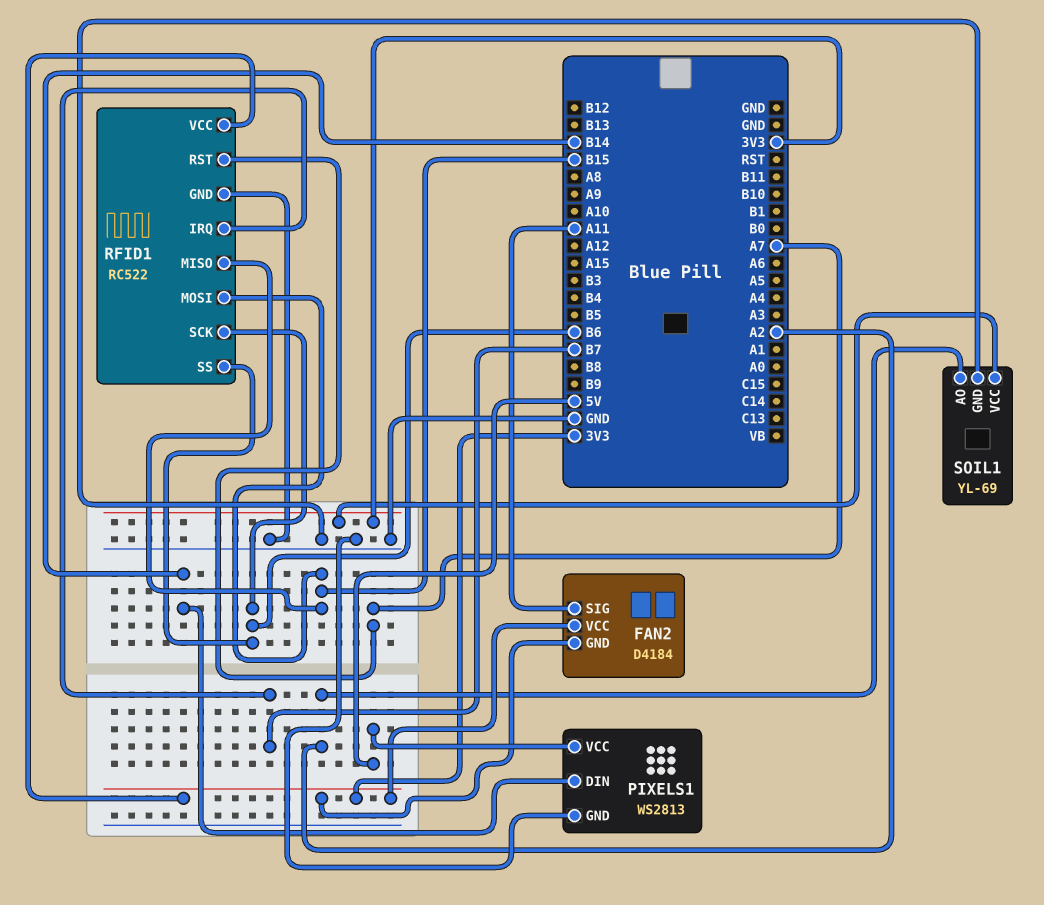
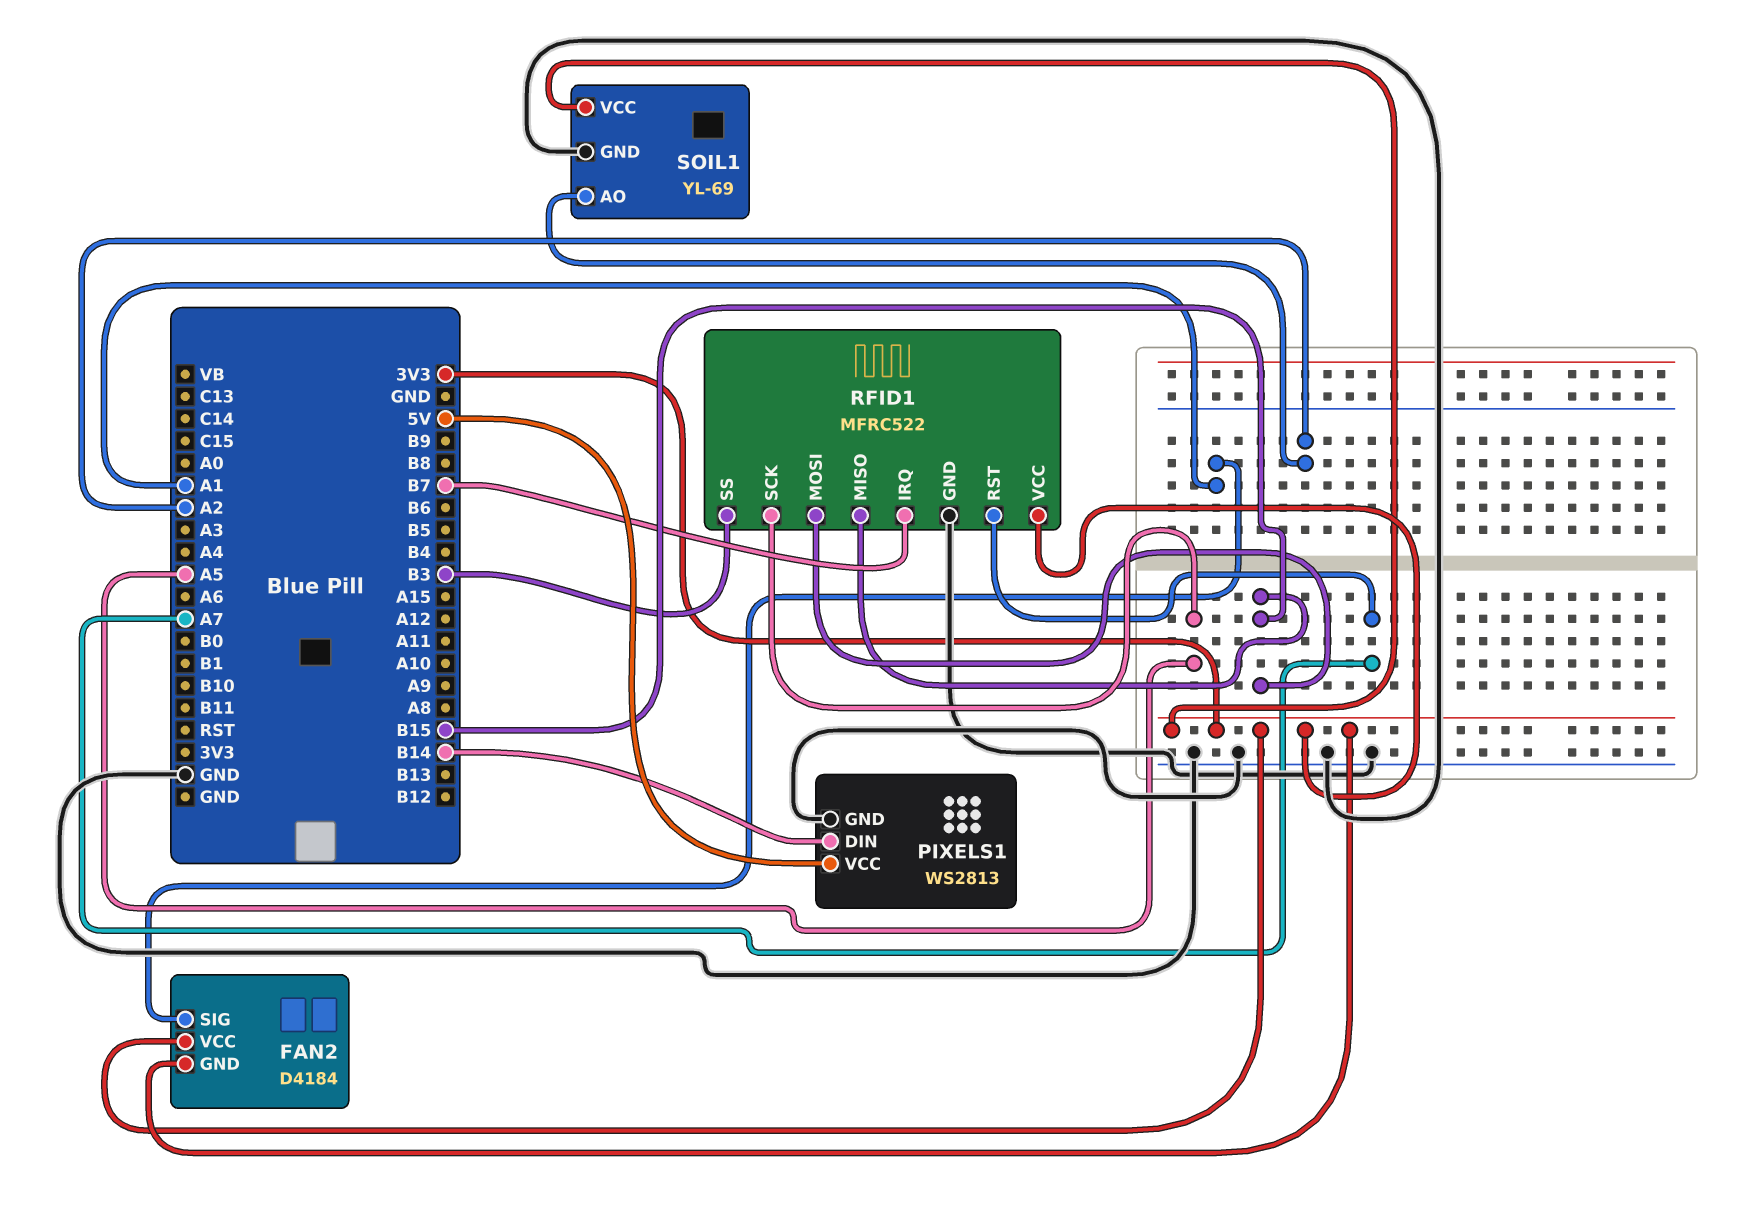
FAN2 pin SIG: A11 -> A1
RFID1: RC522 -> MFRC522
RFID1 pin SCK: B6 -> A5
RFID1 pin SS: B6 -> B3

